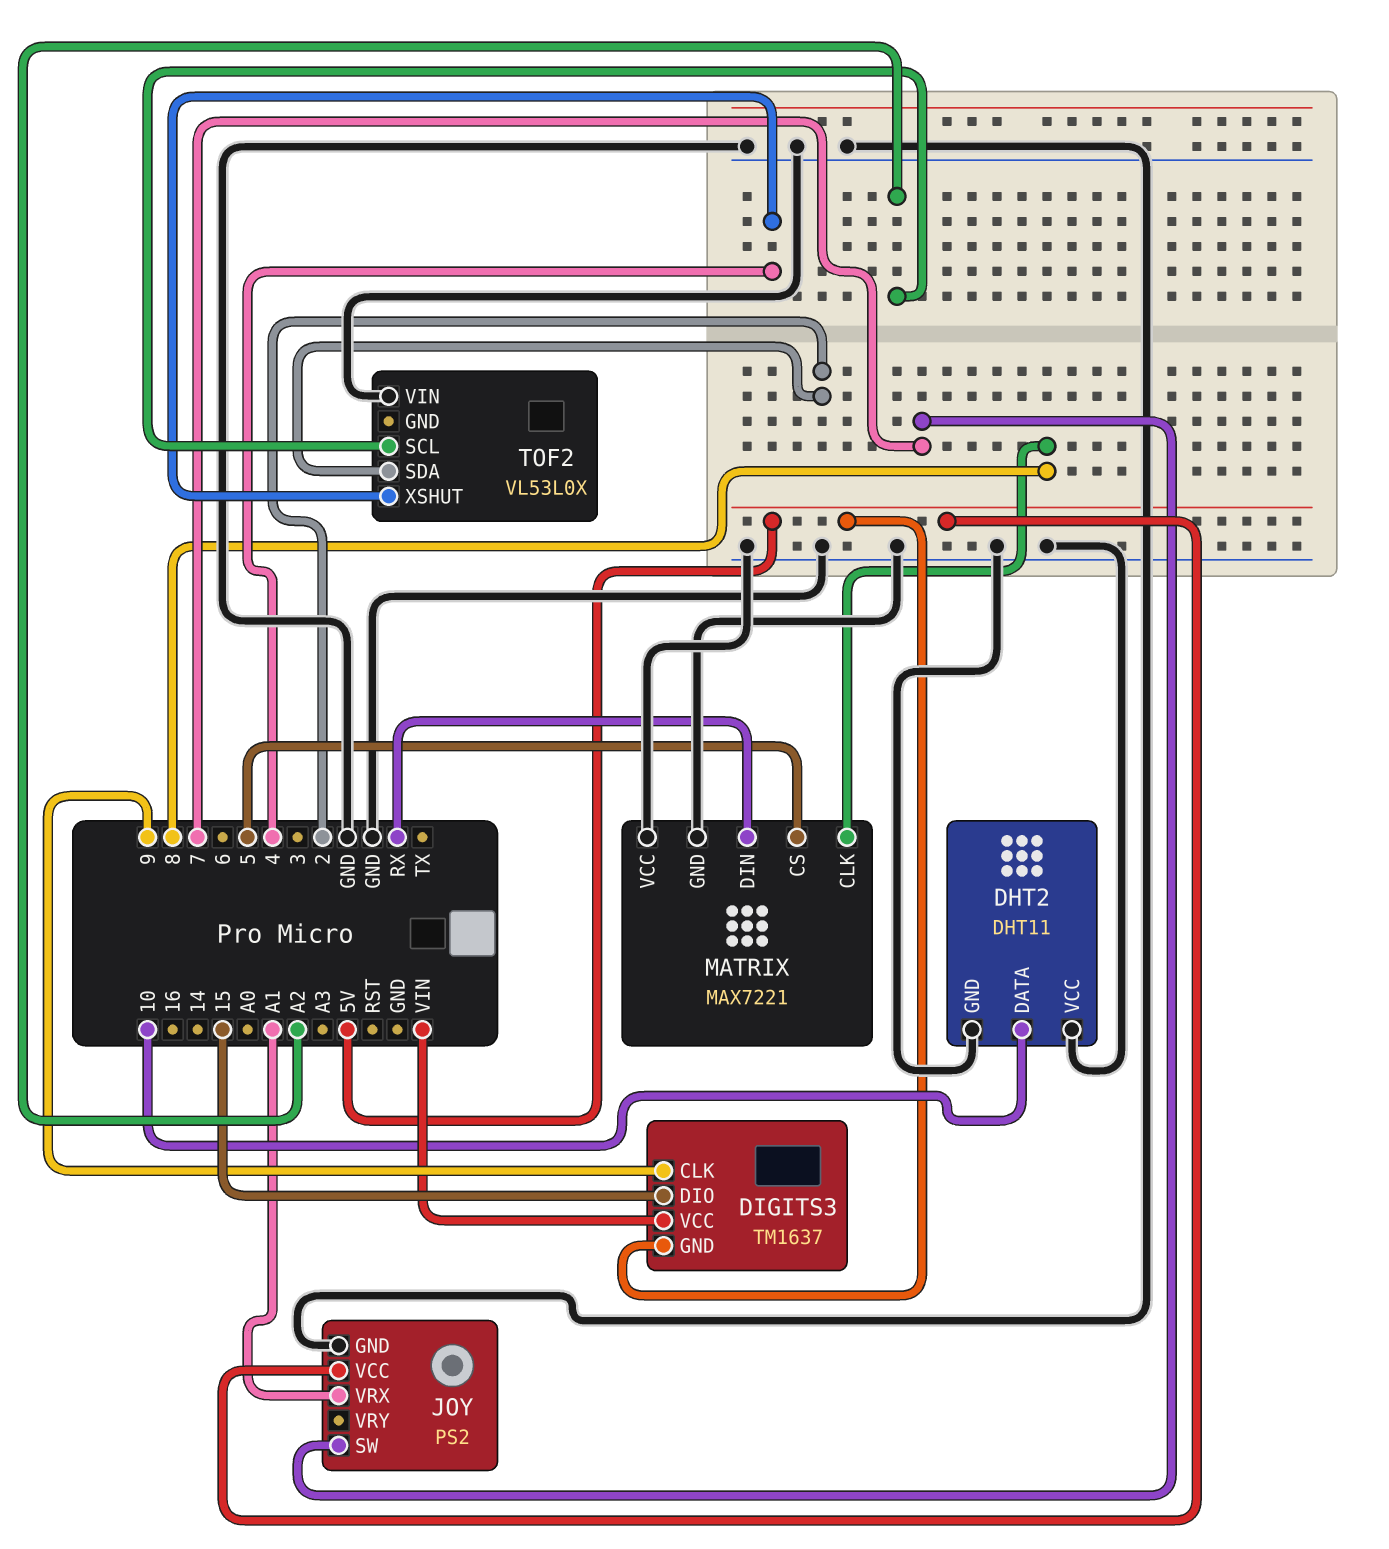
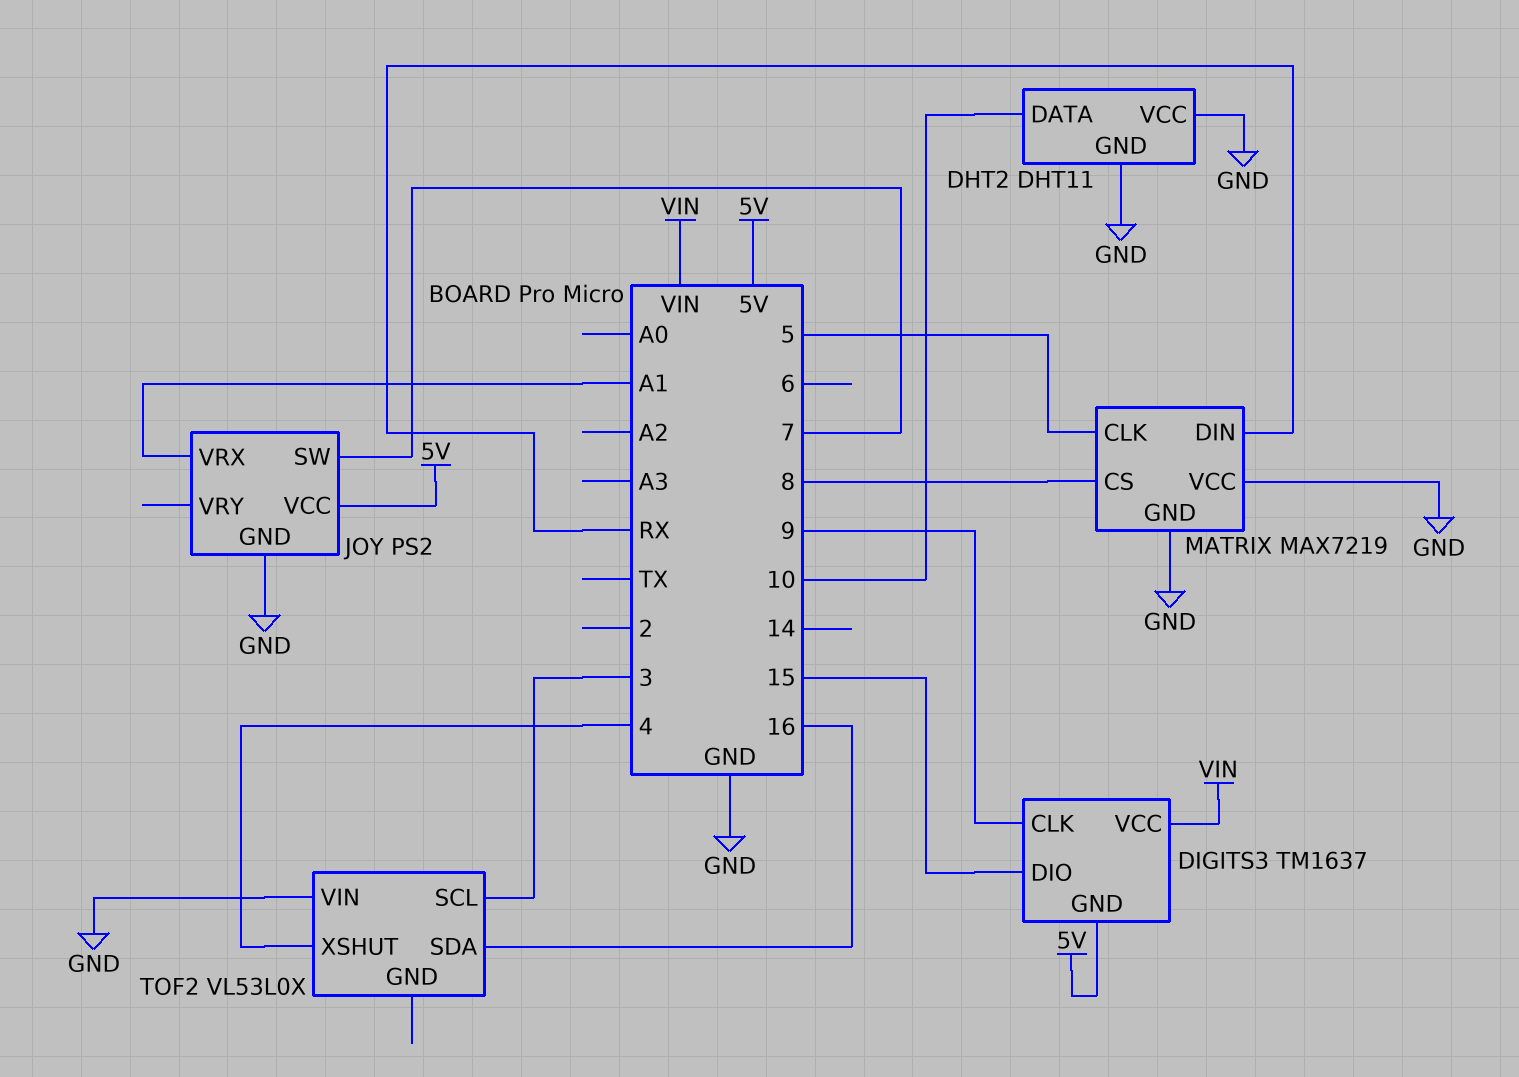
MATRIX: MAX7221 -> MAX7219
MATRIX pin CLK: 8 -> 5
MATRIX pin CS: 5 -> 8
TOF2 pin SCL: A2 -> 3
TOF2 pin SDA: 2 -> 16

